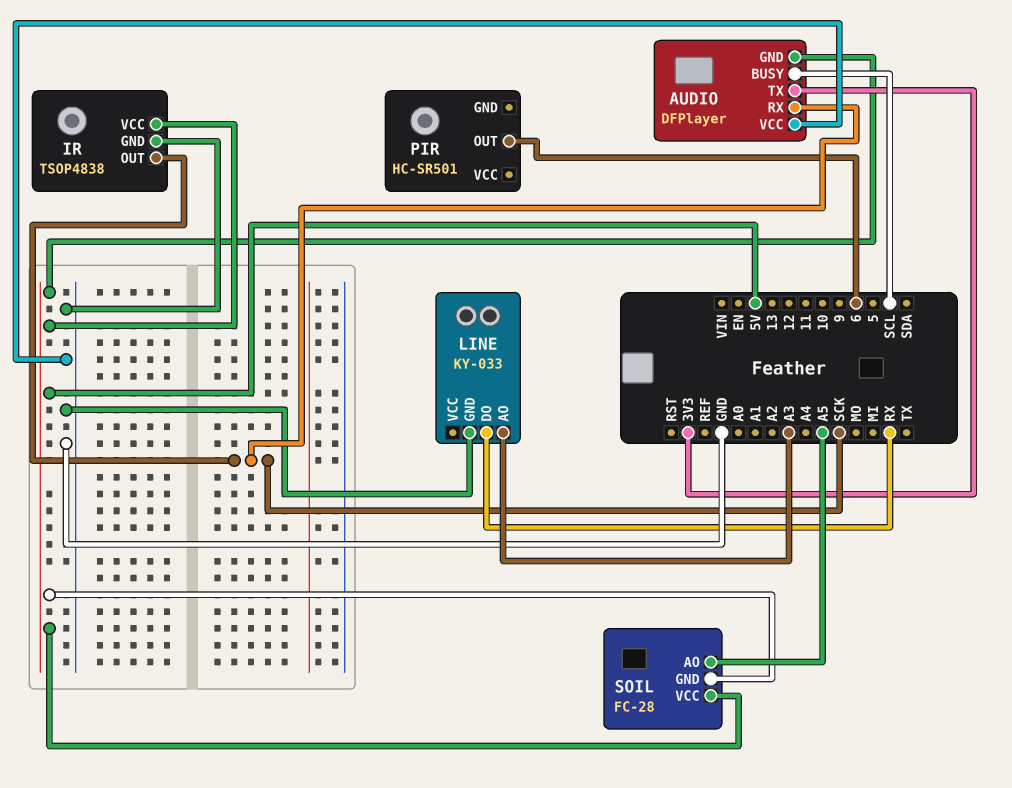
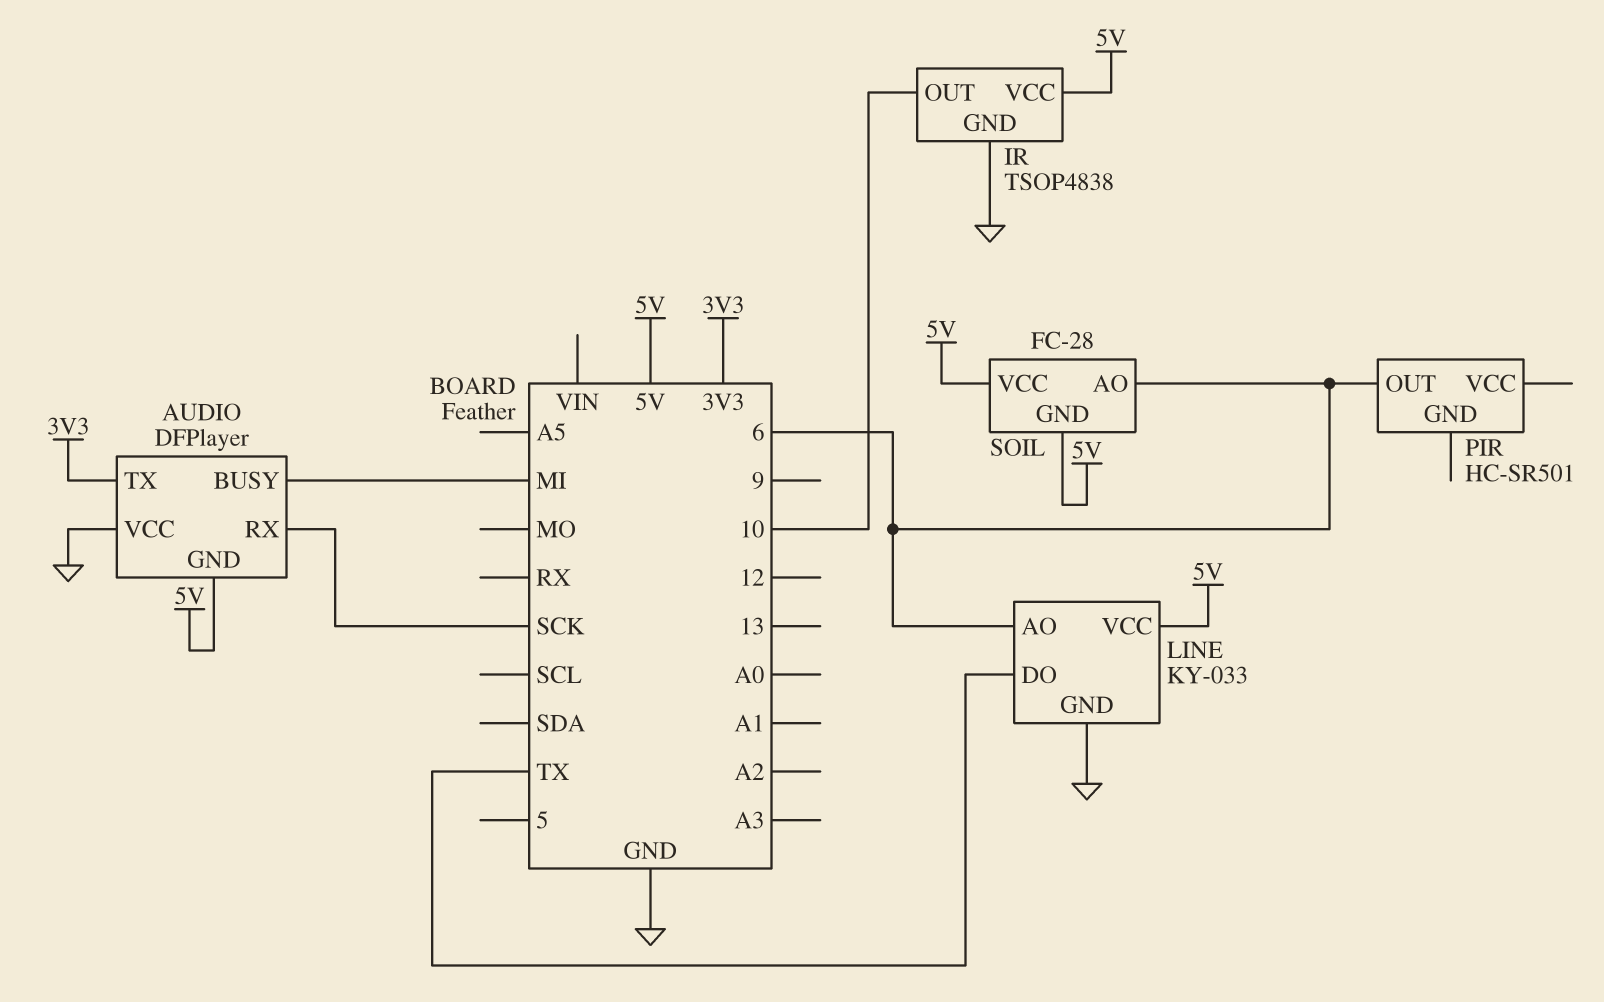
AUDIO pin BUSY: SCL -> MI
IR pin OUT: SCK -> 10
LINE pin AO: A3 -> 6
LINE pin DO: RX -> TX
LINE pin VCC: none -> 5V
SOIL pin AO: A5 -> 6

